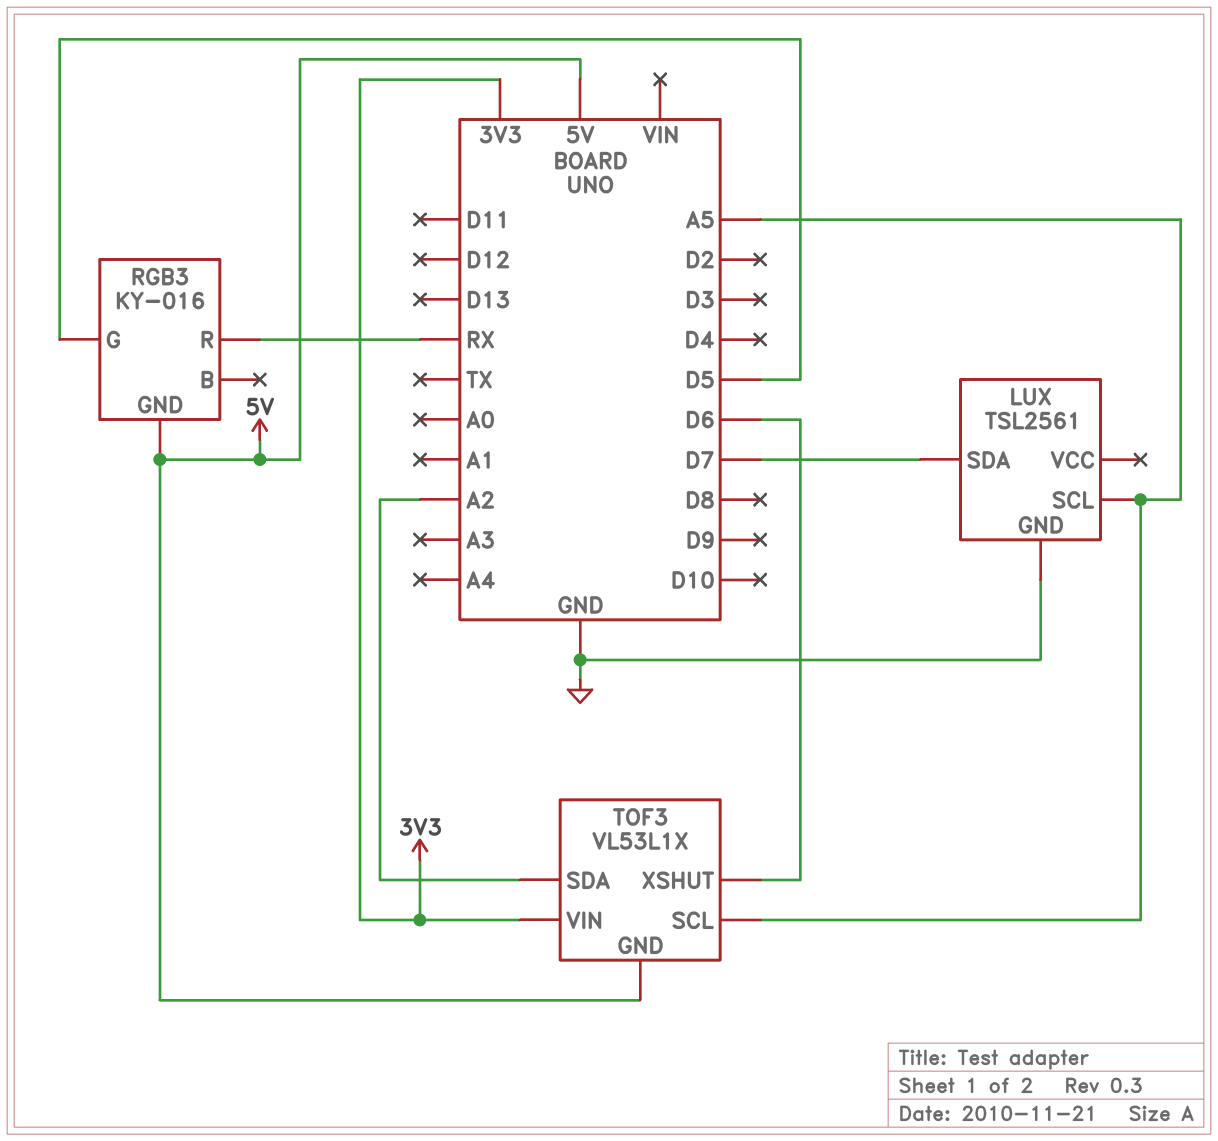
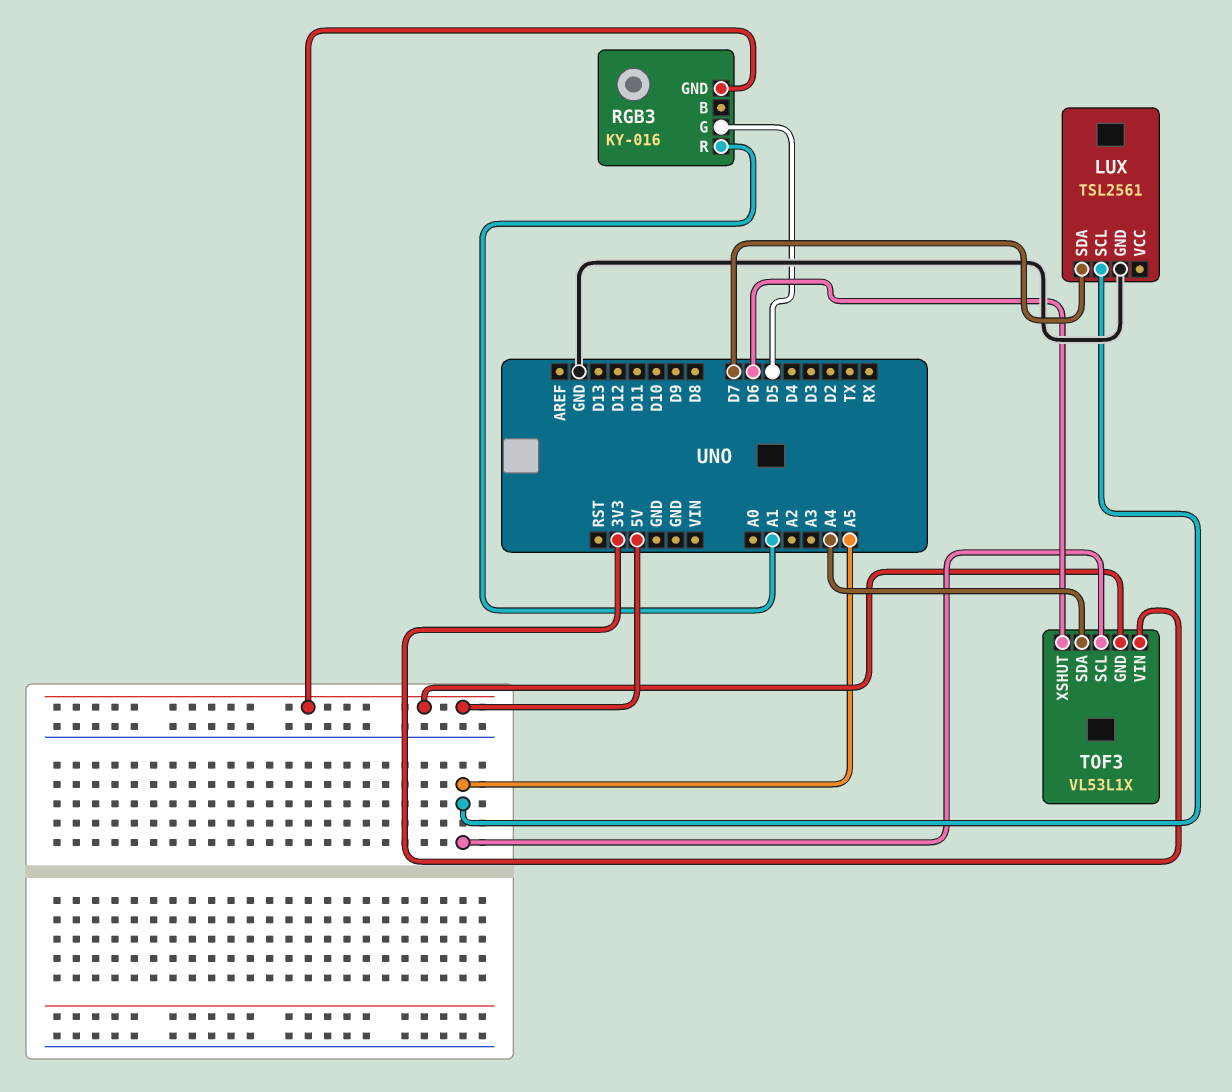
RGB3 pin R: RX -> A1
TOF3 pin SDA: A2 -> A4

